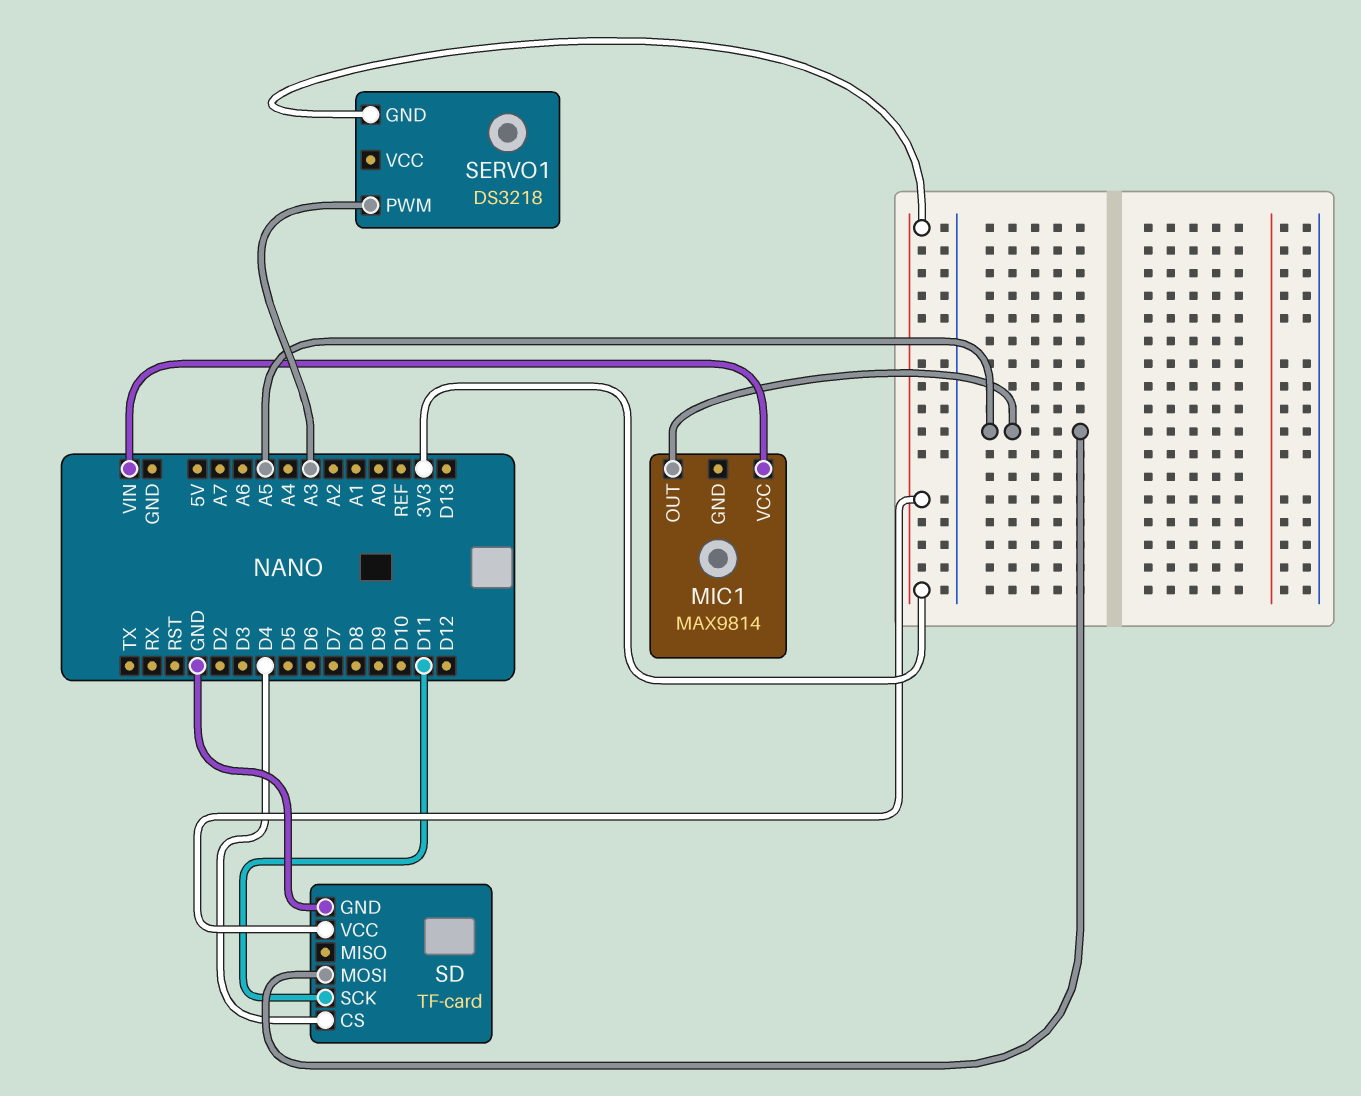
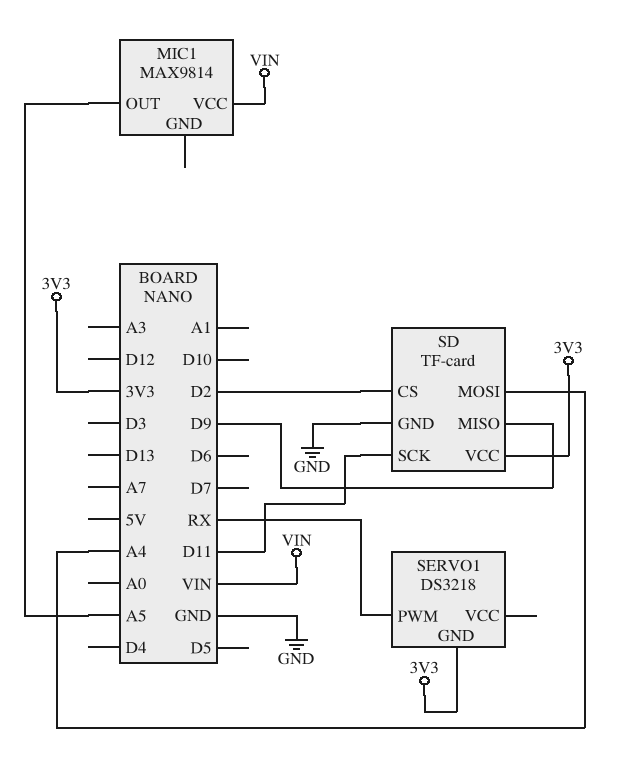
SD pin CS: D4 -> D2
SD pin MISO: none -> D9
SD pin MOSI: A5 -> A4
SERVO1 pin PWM: A3 -> RX

